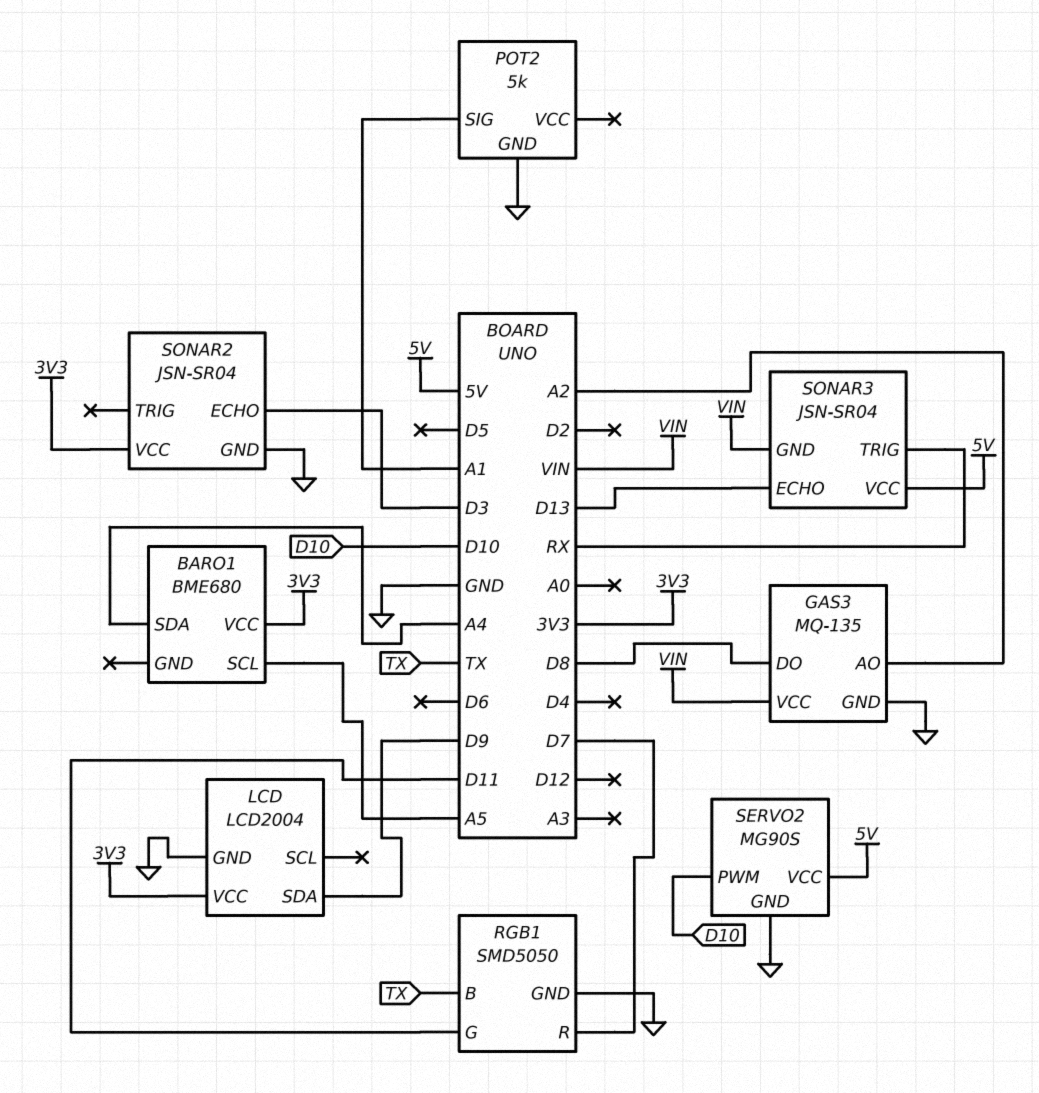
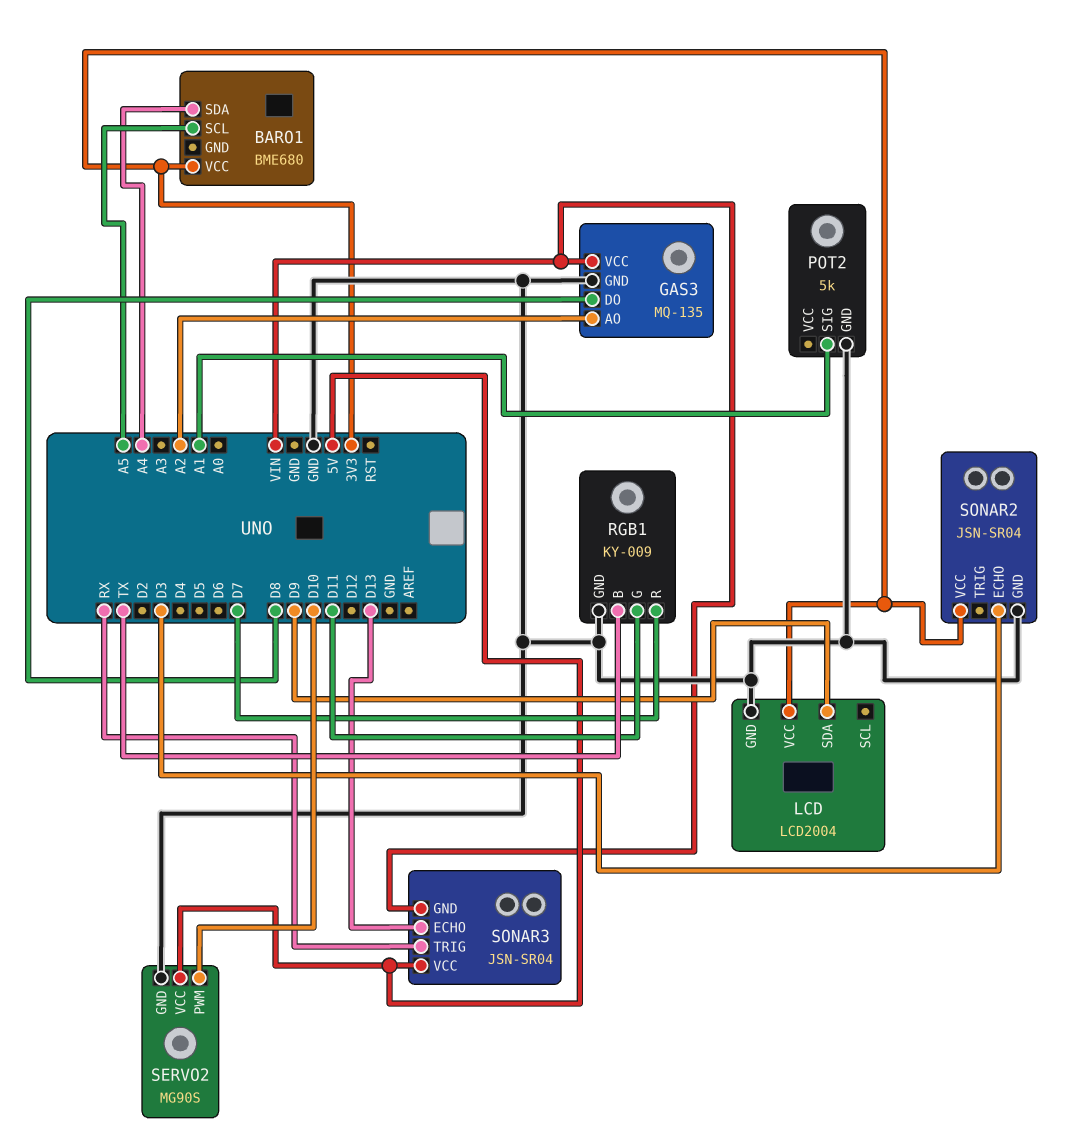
RGB1: SMD5050 -> KY-009

